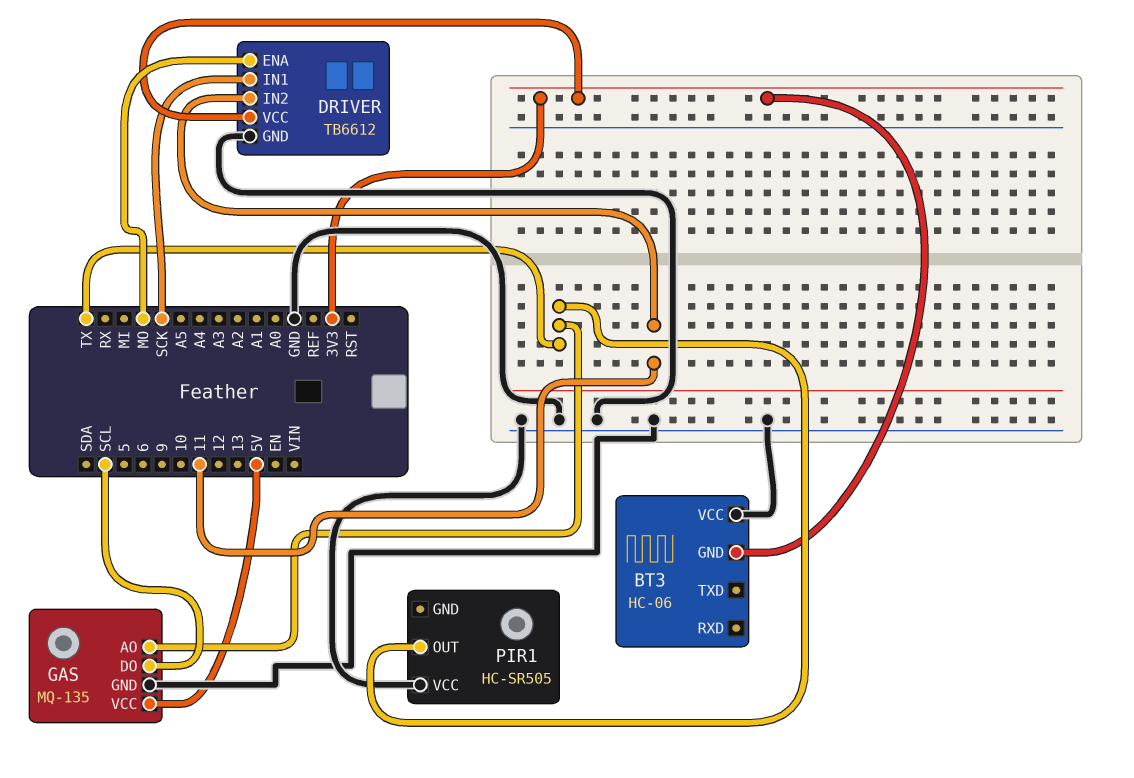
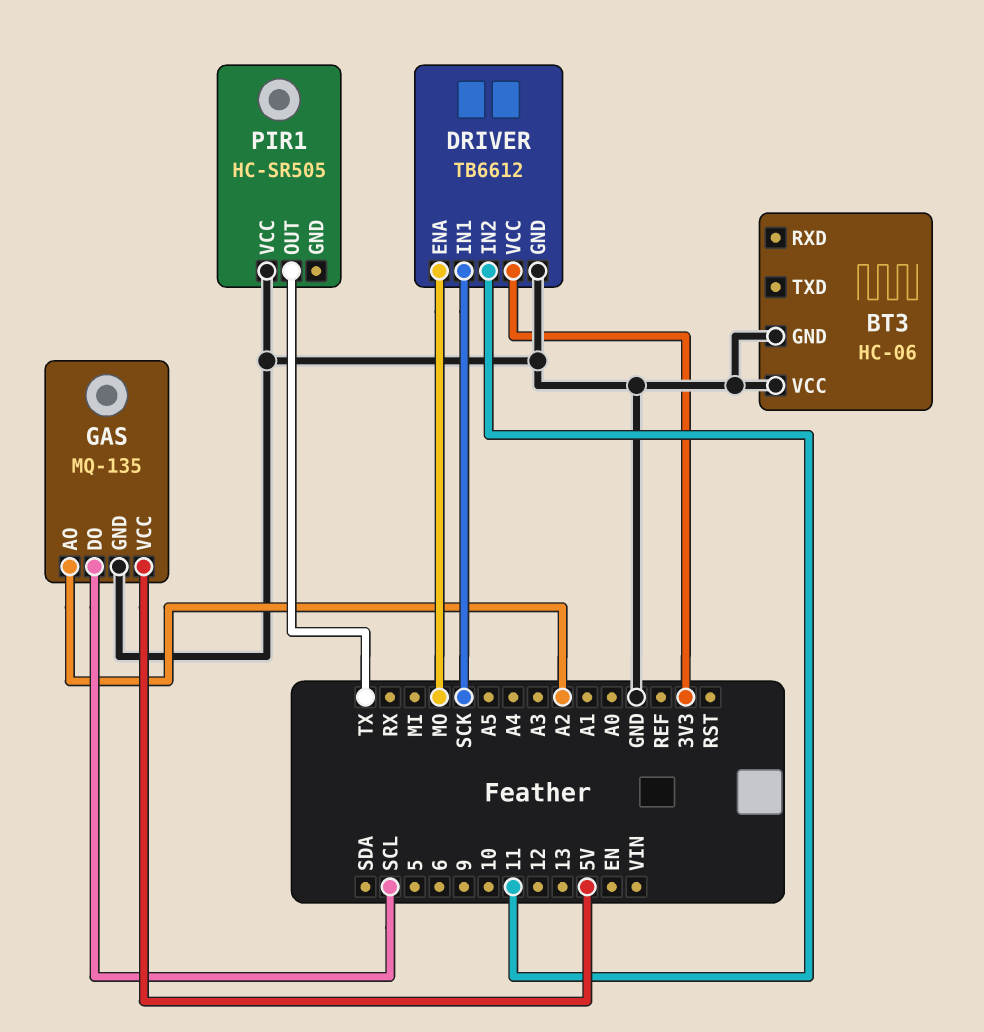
BT3 pin GND: 3V3 -> GND
GAS pin AO: TX -> A2

